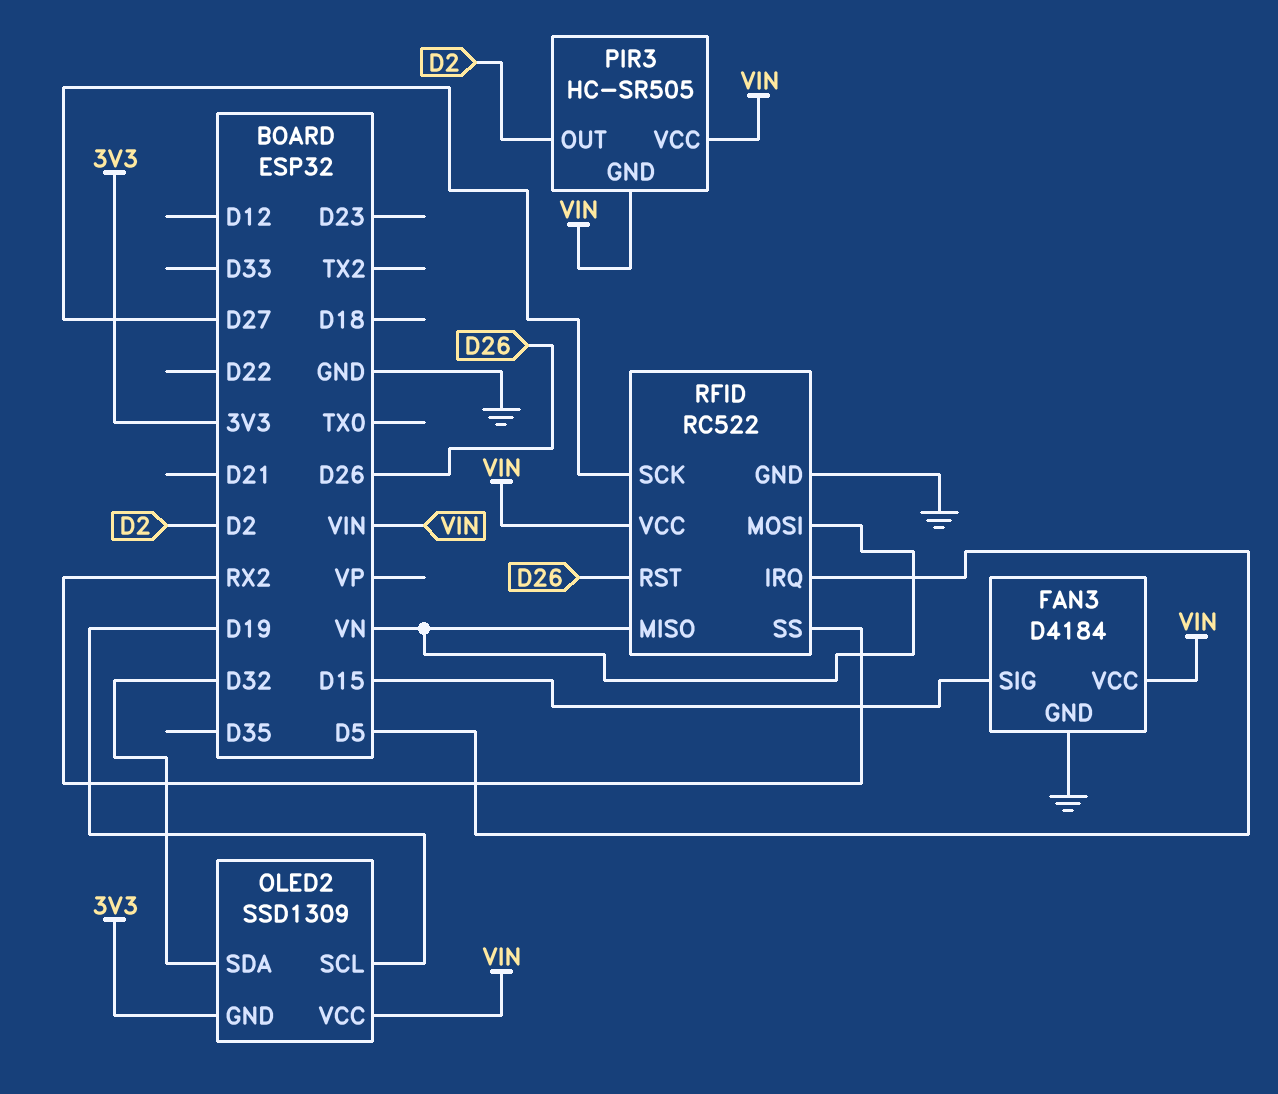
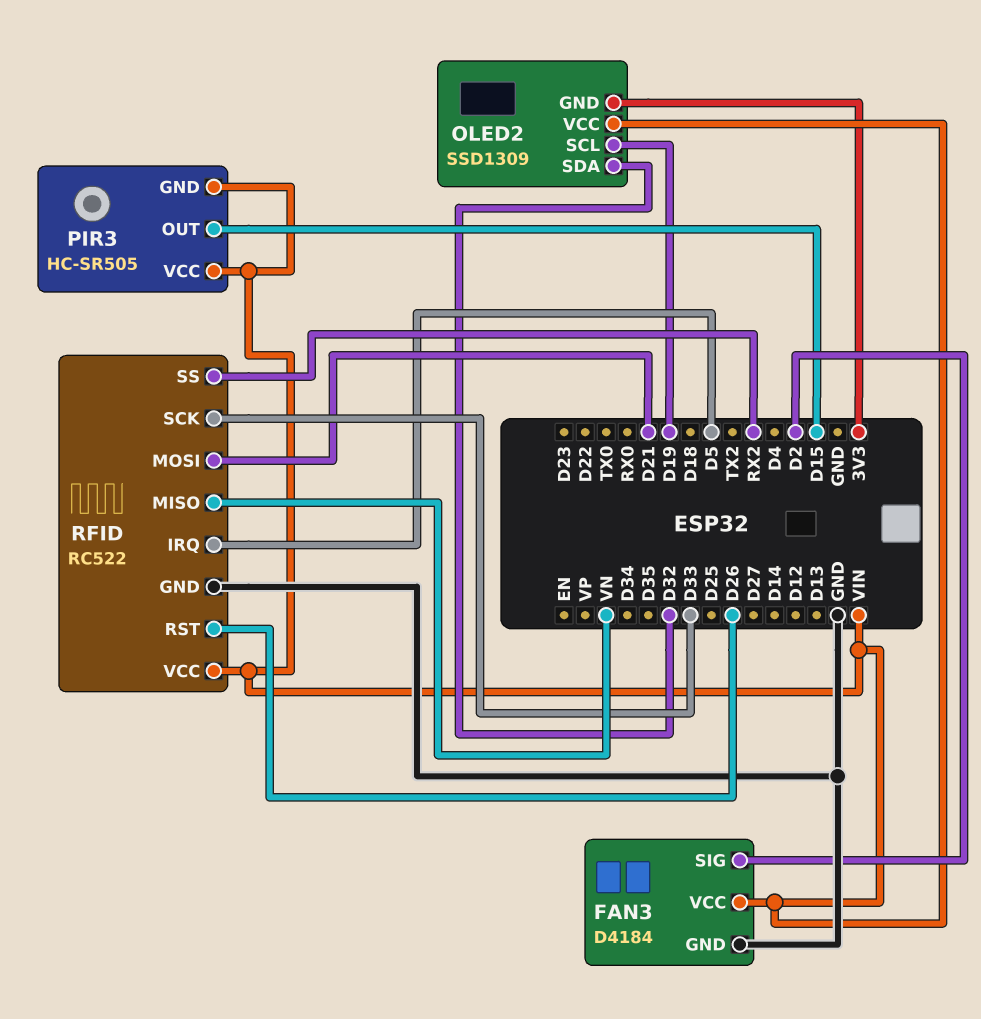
FAN3 pin SIG: D15 -> D2
PIR3 pin OUT: D2 -> D15
RFID pin MOSI: VN -> D21
RFID pin SCK: D27 -> D33

